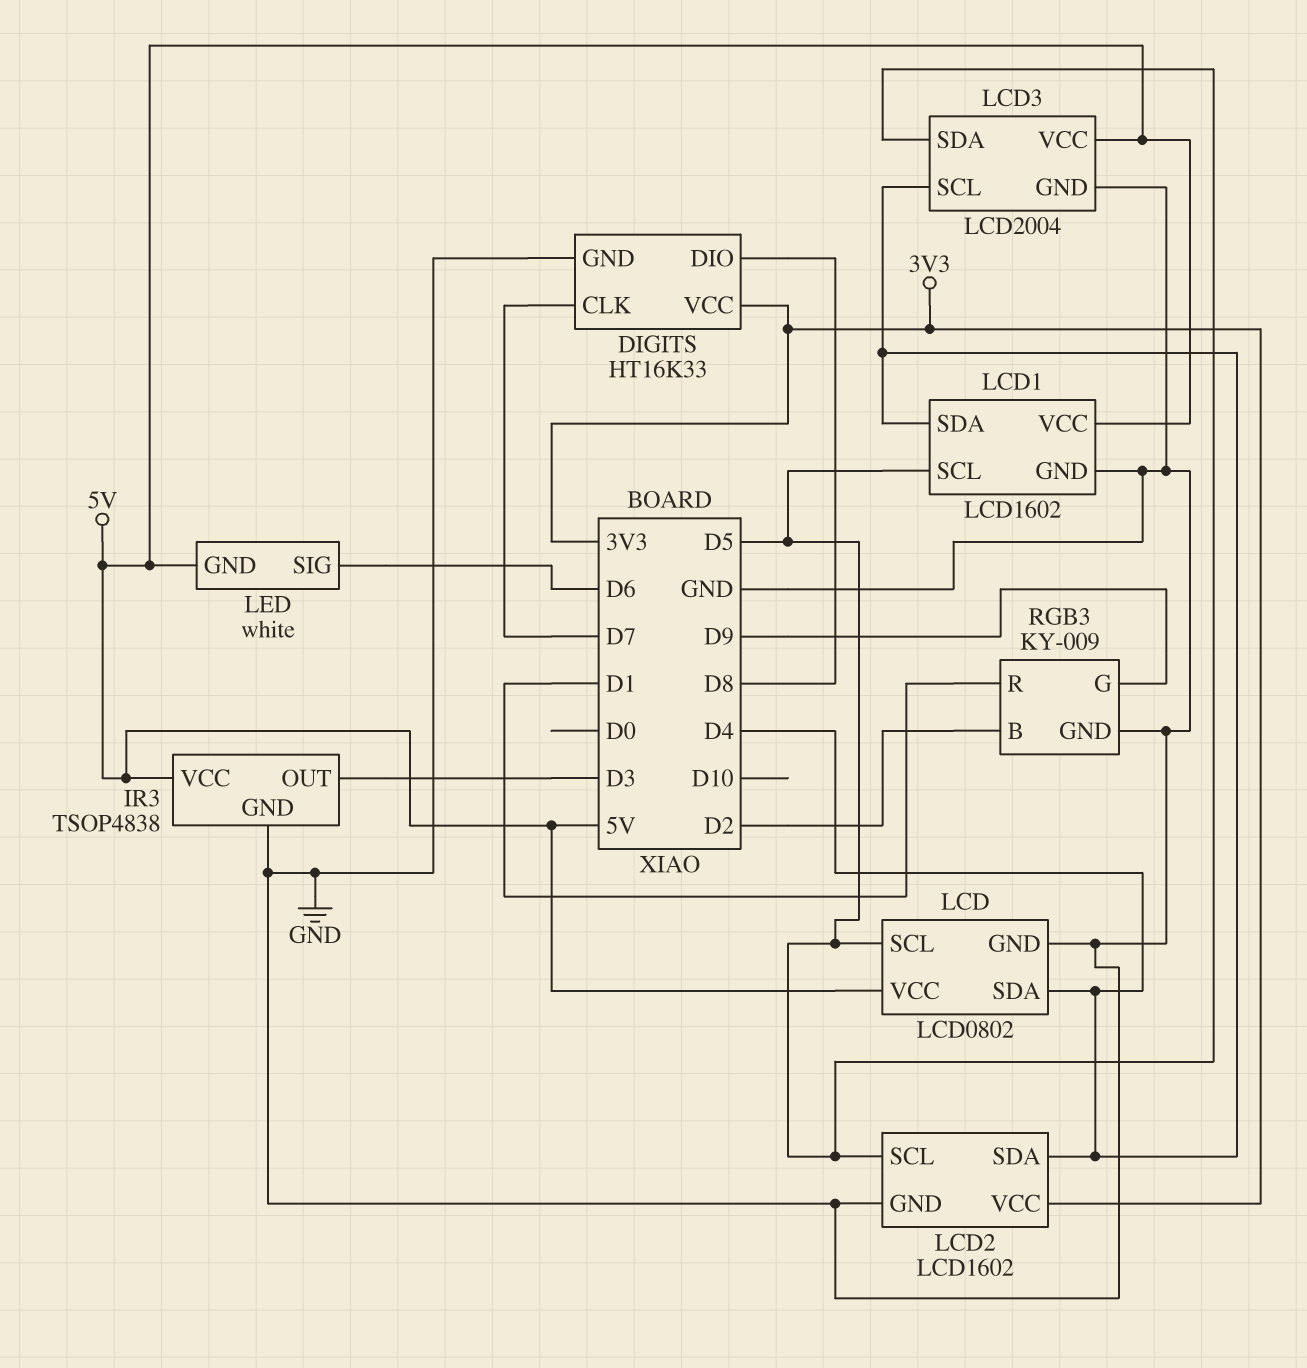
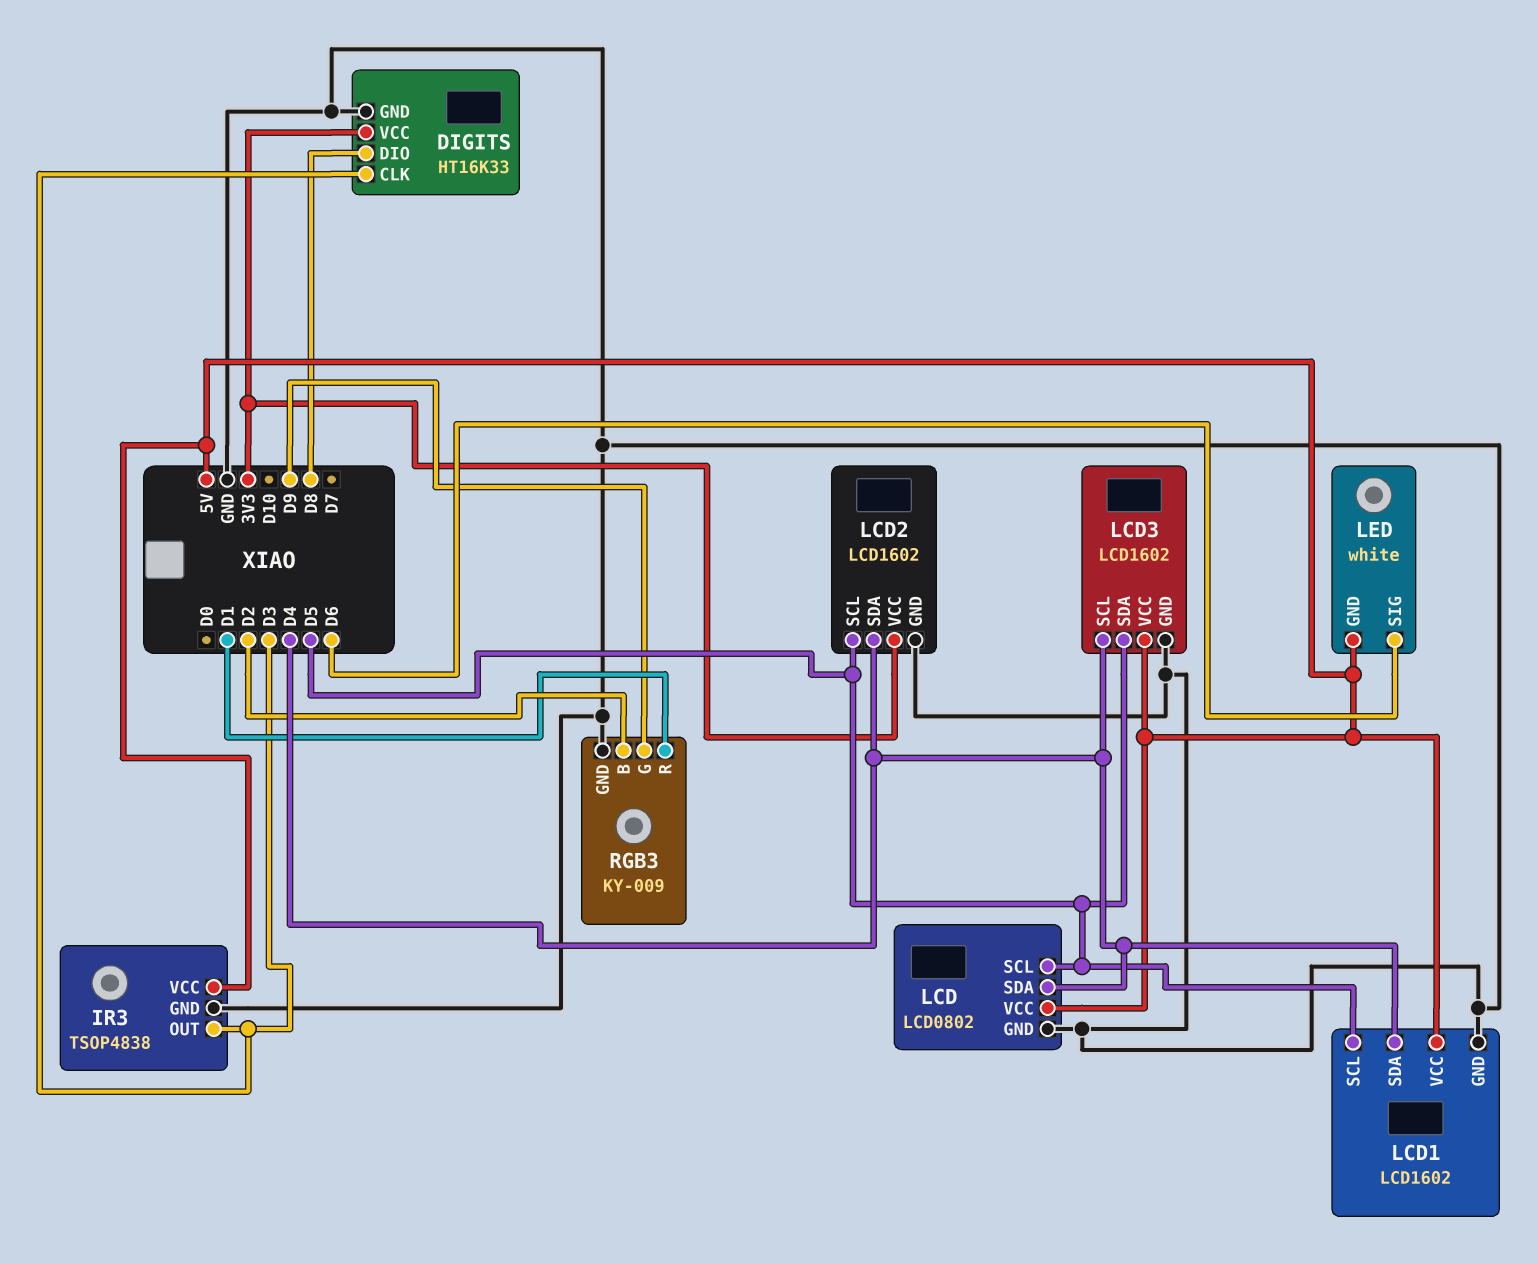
DIGITS pin CLK: D7 -> D3
LCD3: LCD2004 -> LCD1602

